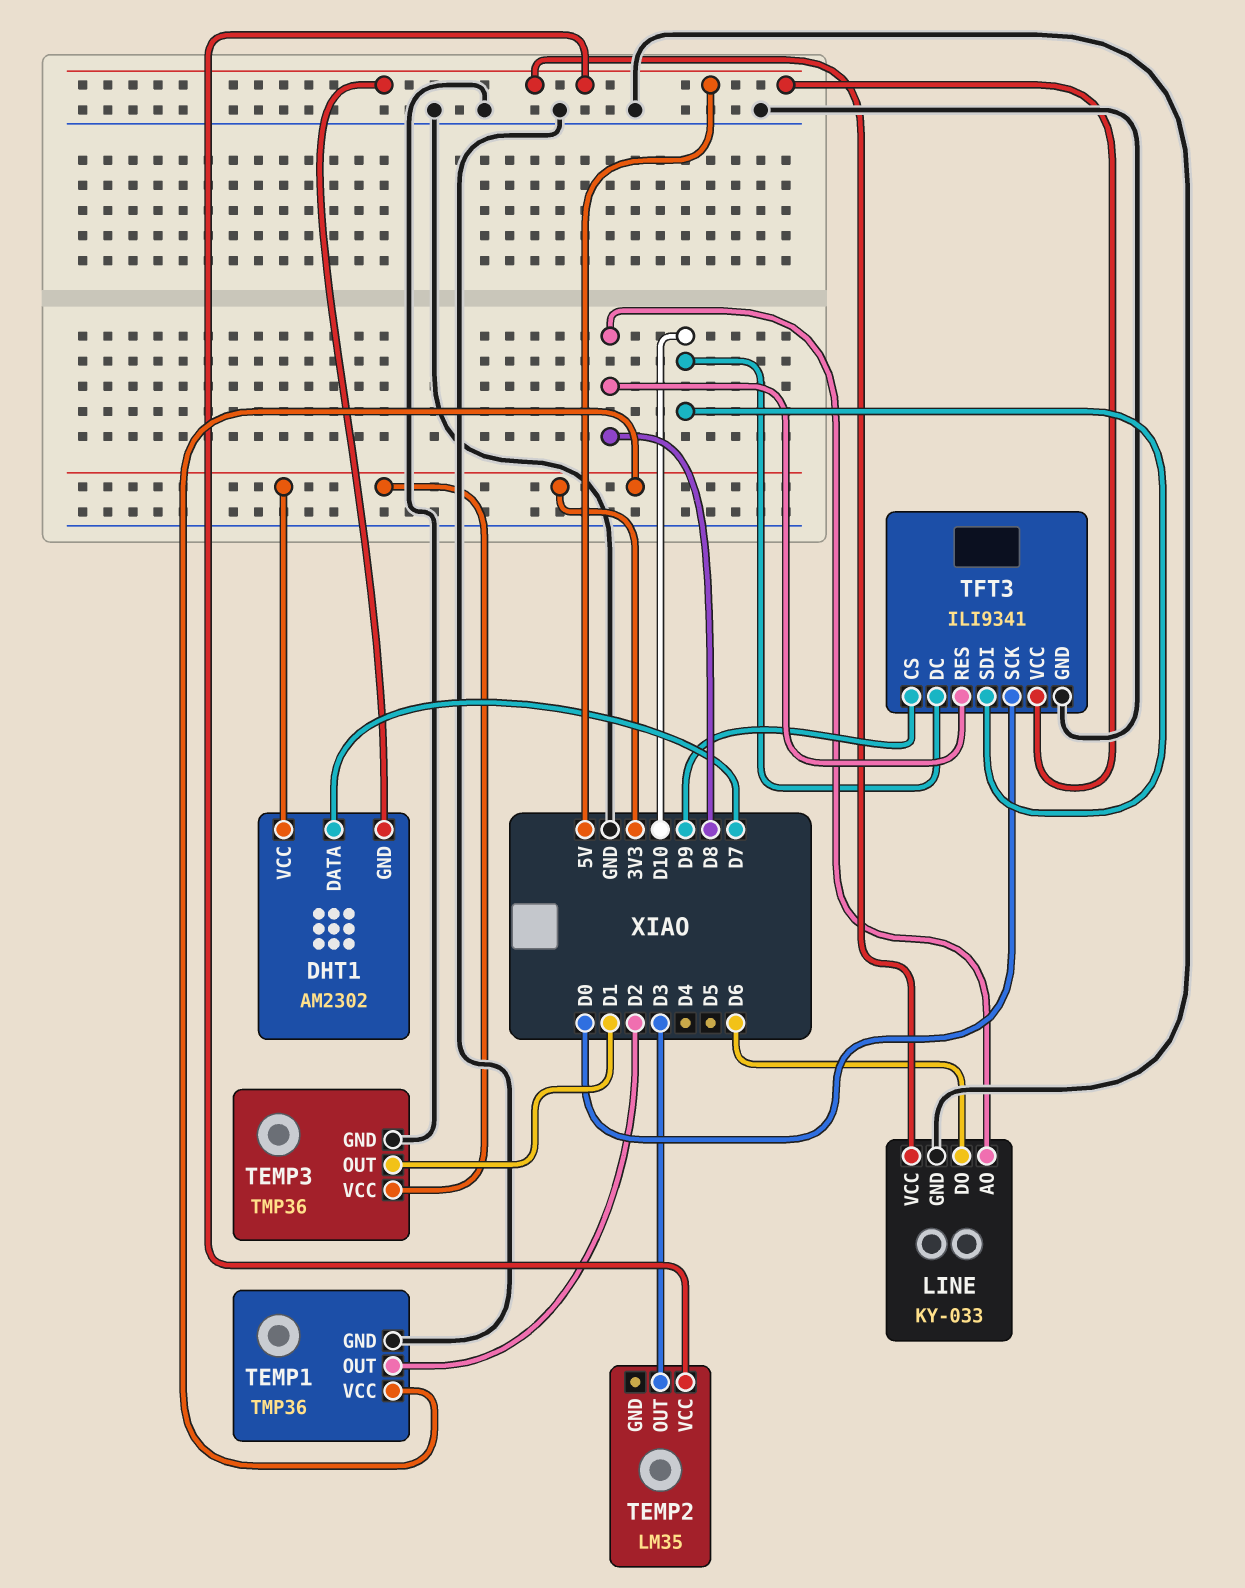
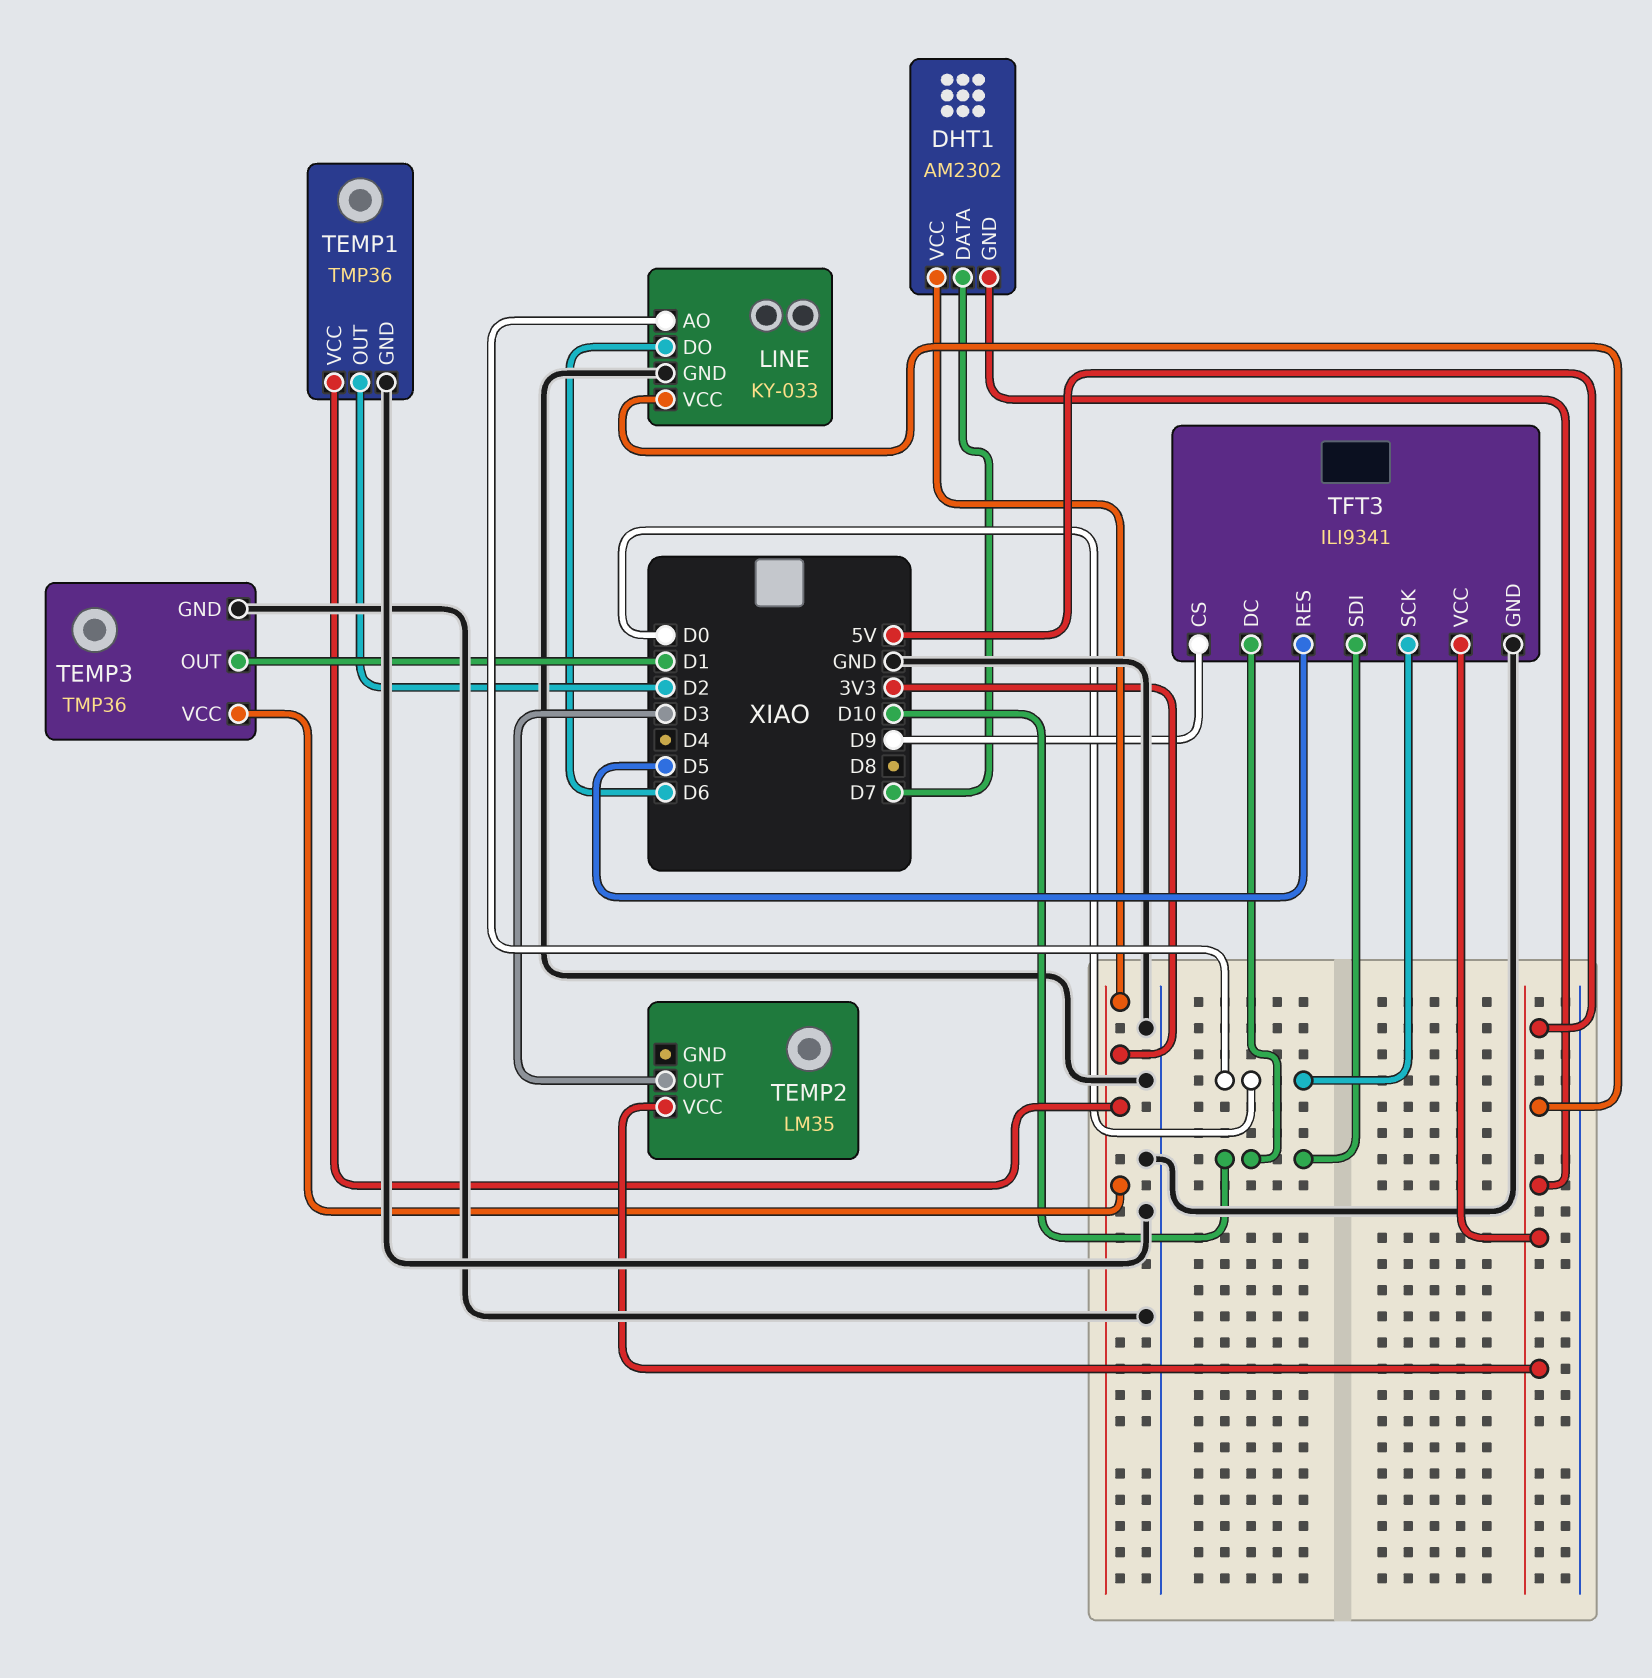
LINE pin AO: D8 -> D0
TFT3 pin RES: D8 -> D5

